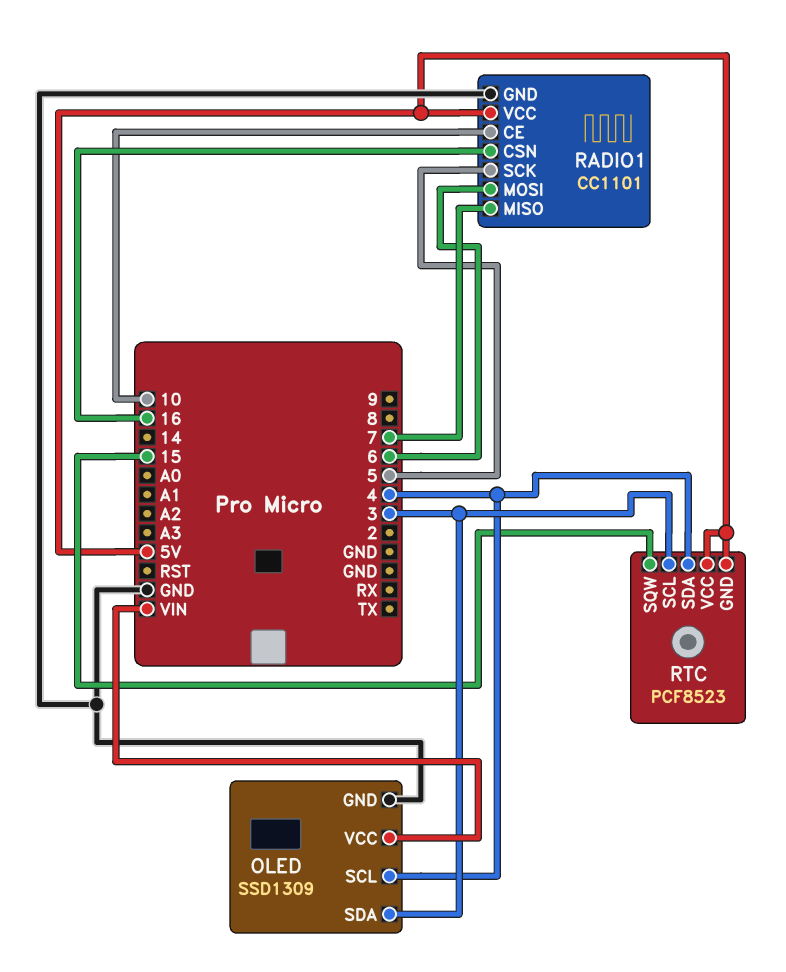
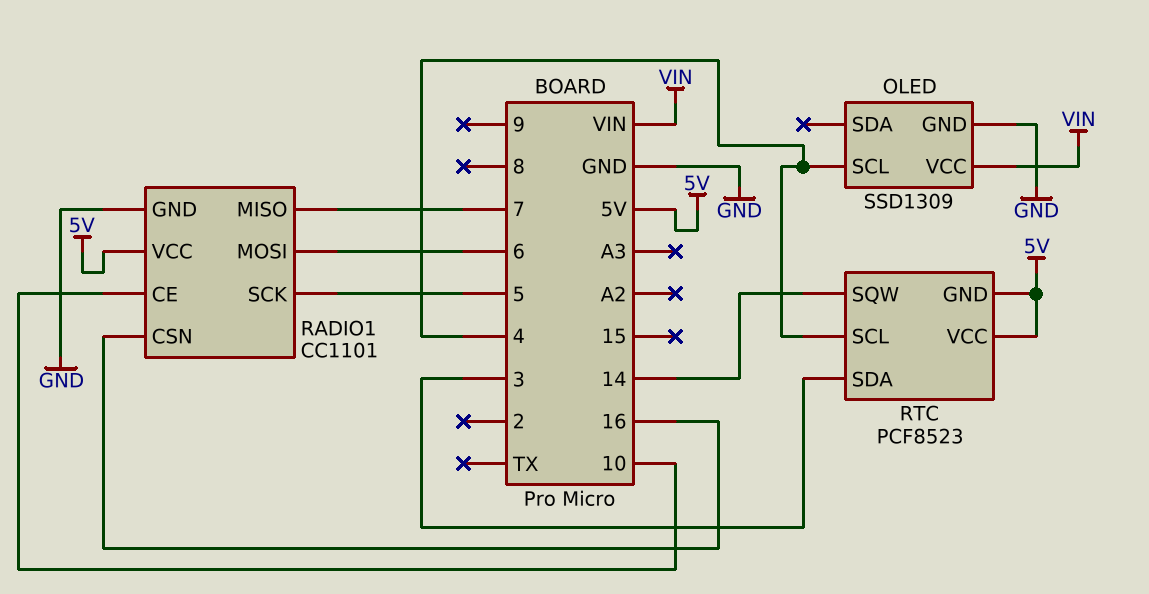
OLED pin SDA: 3 -> none
RTC pin SCL: 3 -> 4
RTC pin SDA: 4 -> 3
RTC pin SQW: 15 -> 14

